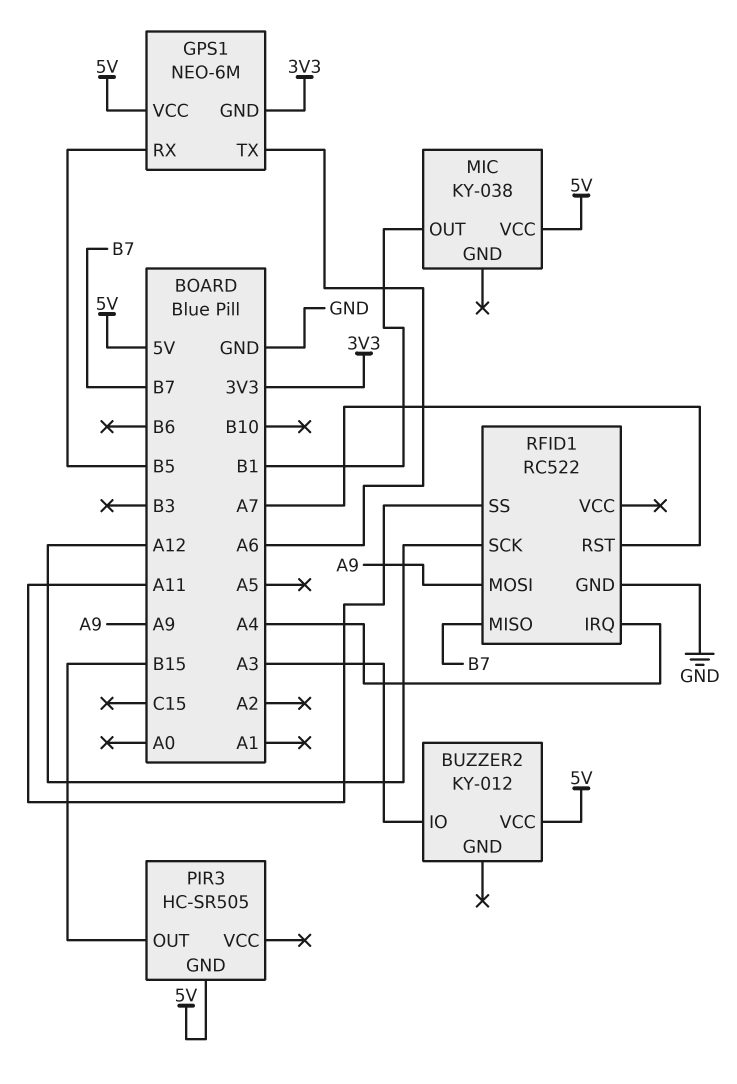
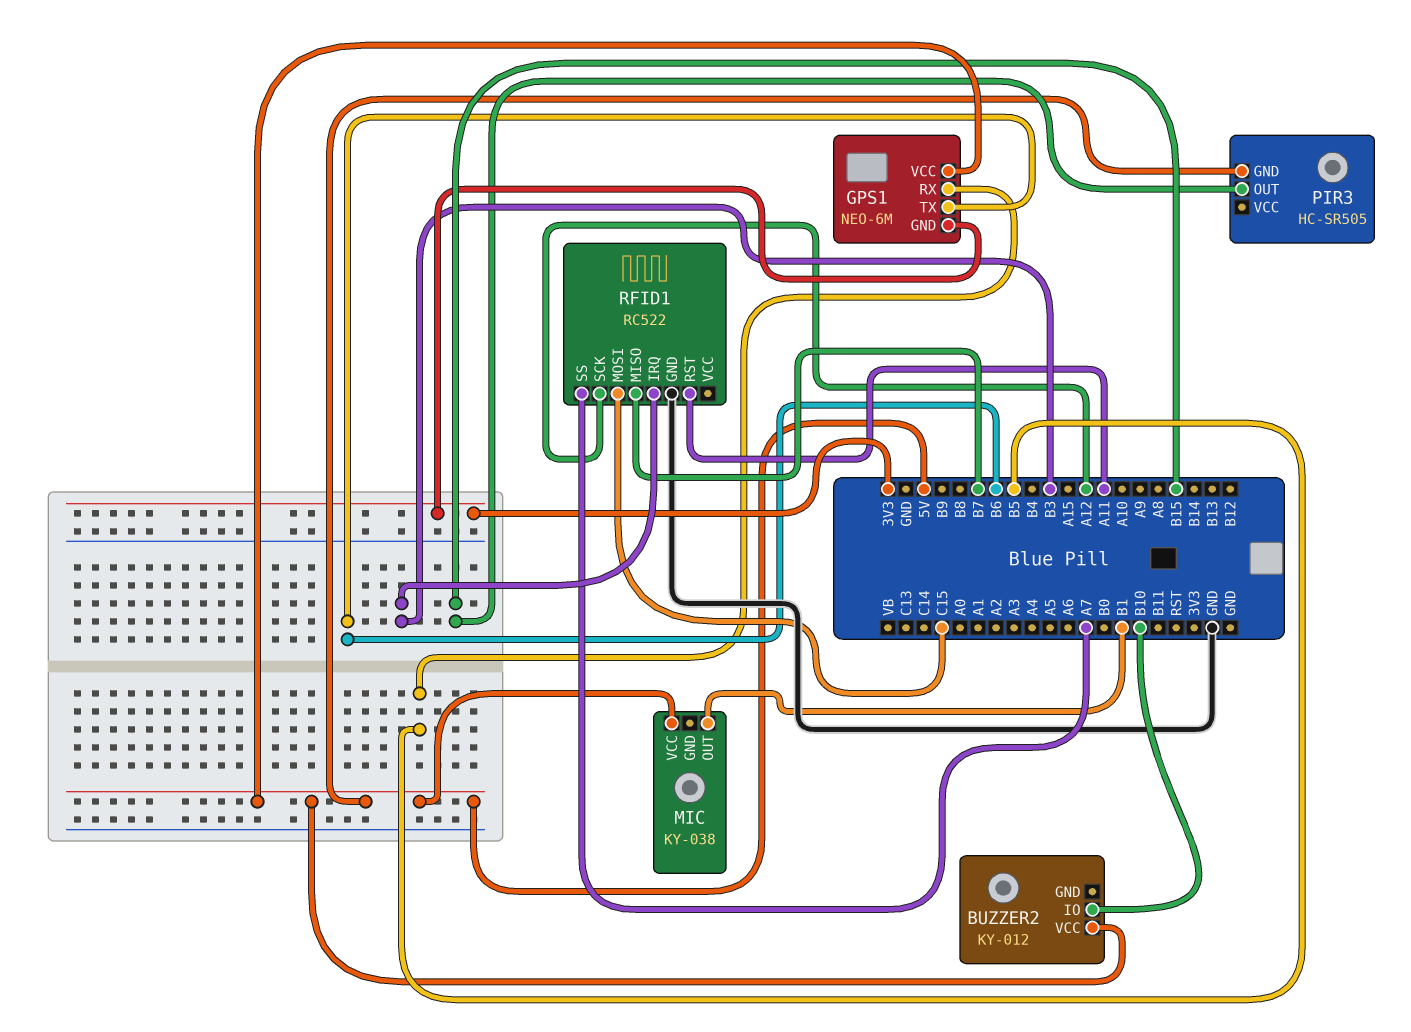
BUZZER2 pin IO: A3 -> B10
GPS1 pin TX: A6 -> B6
RFID1 pin IRQ: A4 -> B3
RFID1 pin MOSI: A9 -> C15
RFID1 pin RST: A7 -> A11
RFID1 pin SS: A11 -> A7

